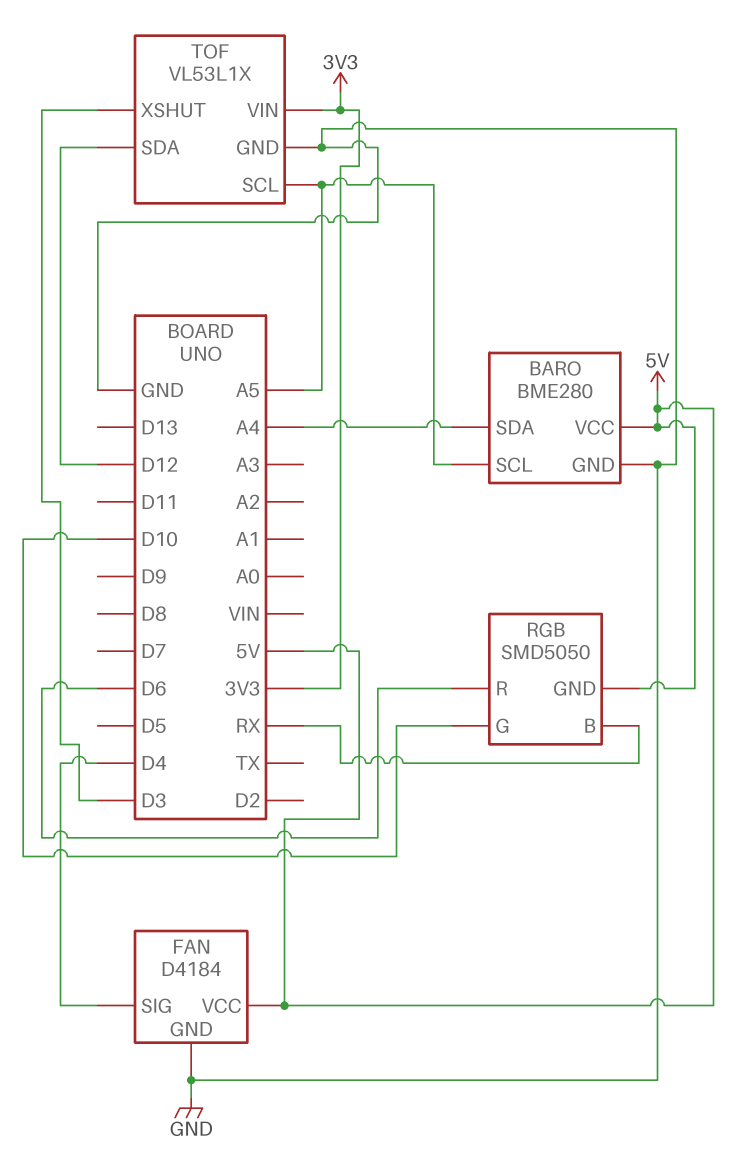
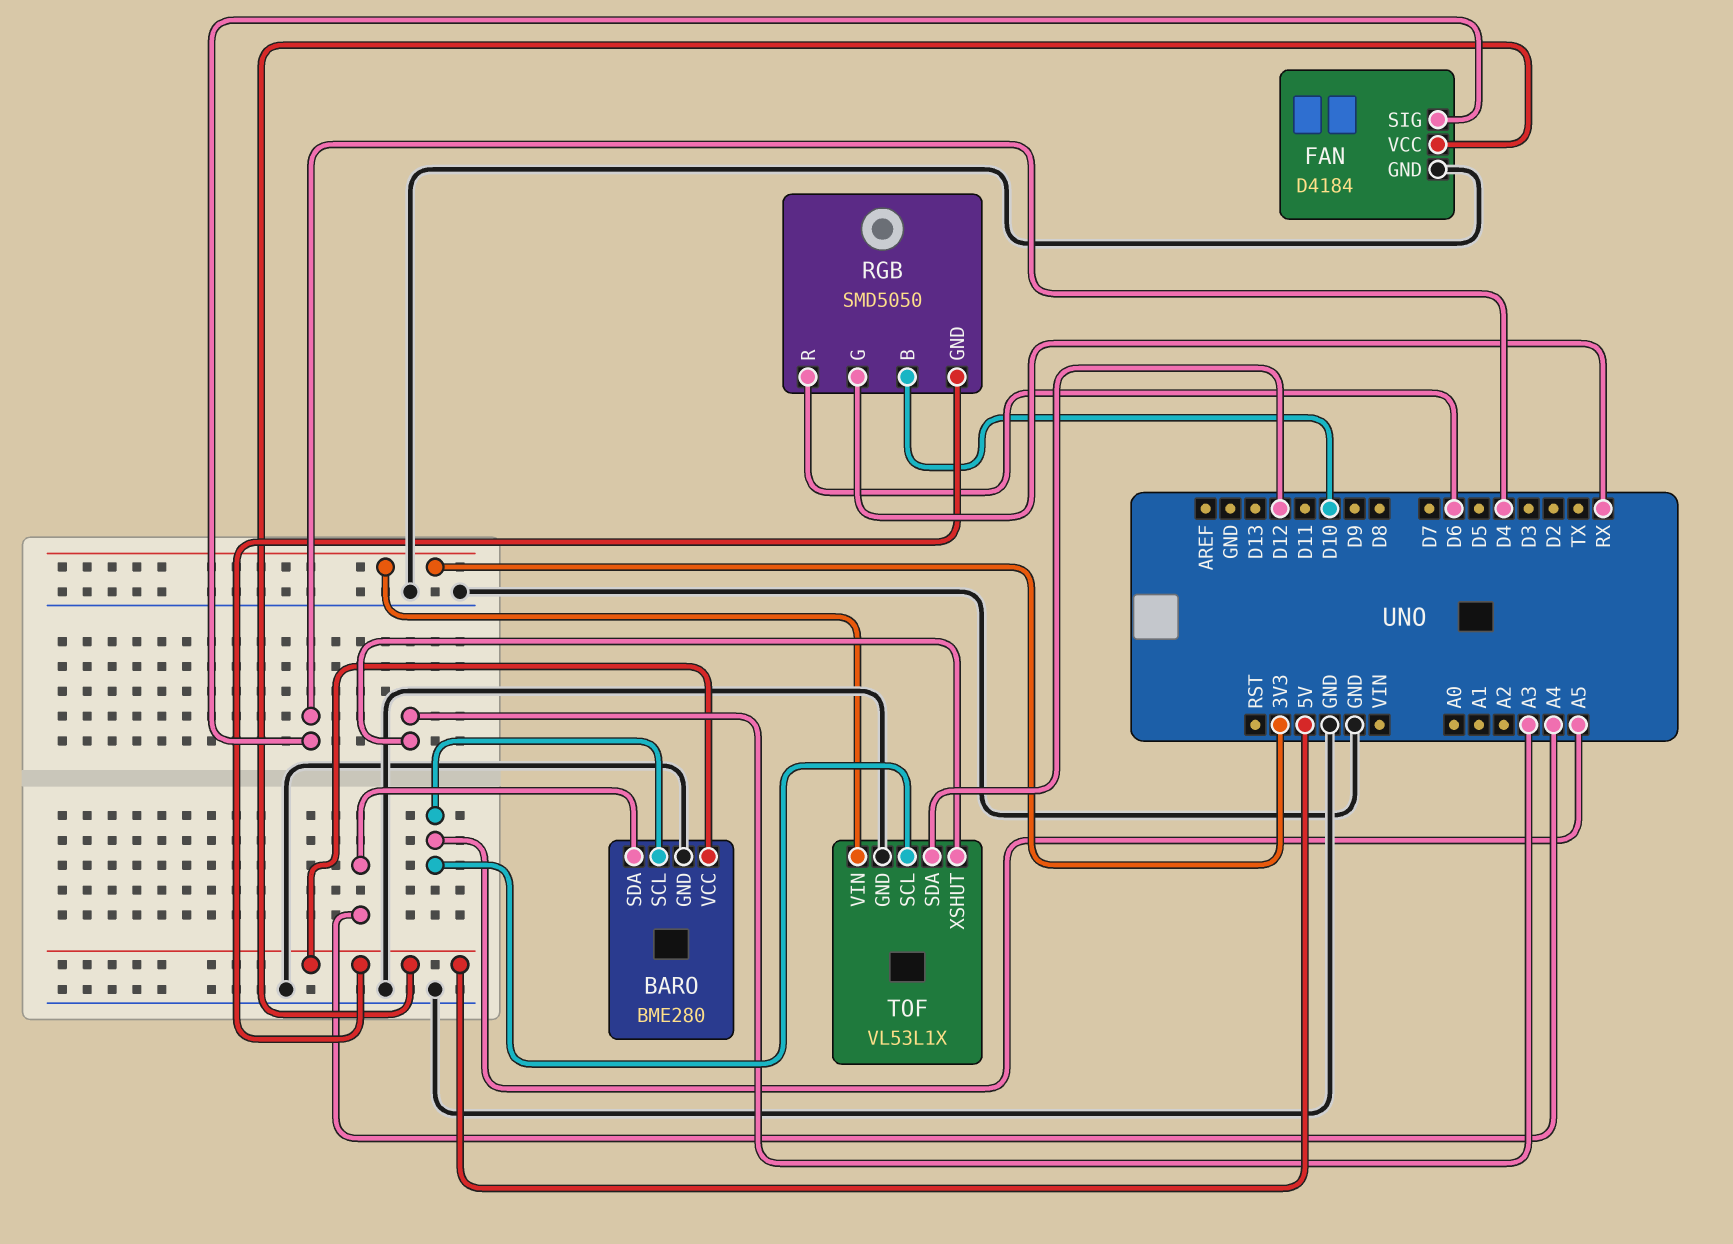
RGB pin B: RX -> D10
RGB pin G: D10 -> RX
TOF pin XSHUT: D3 -> A3

